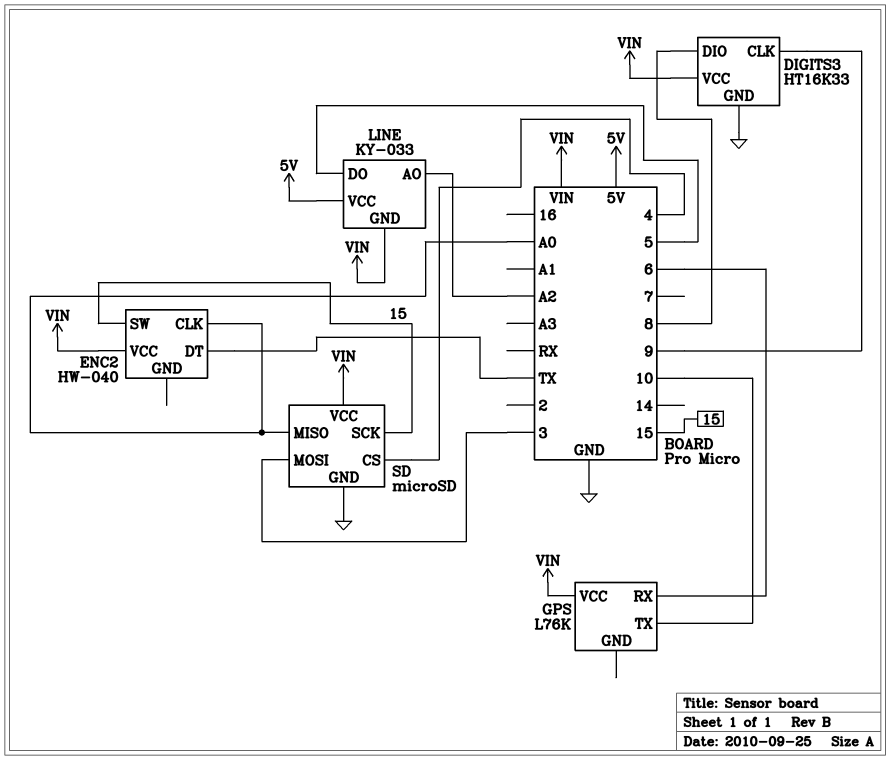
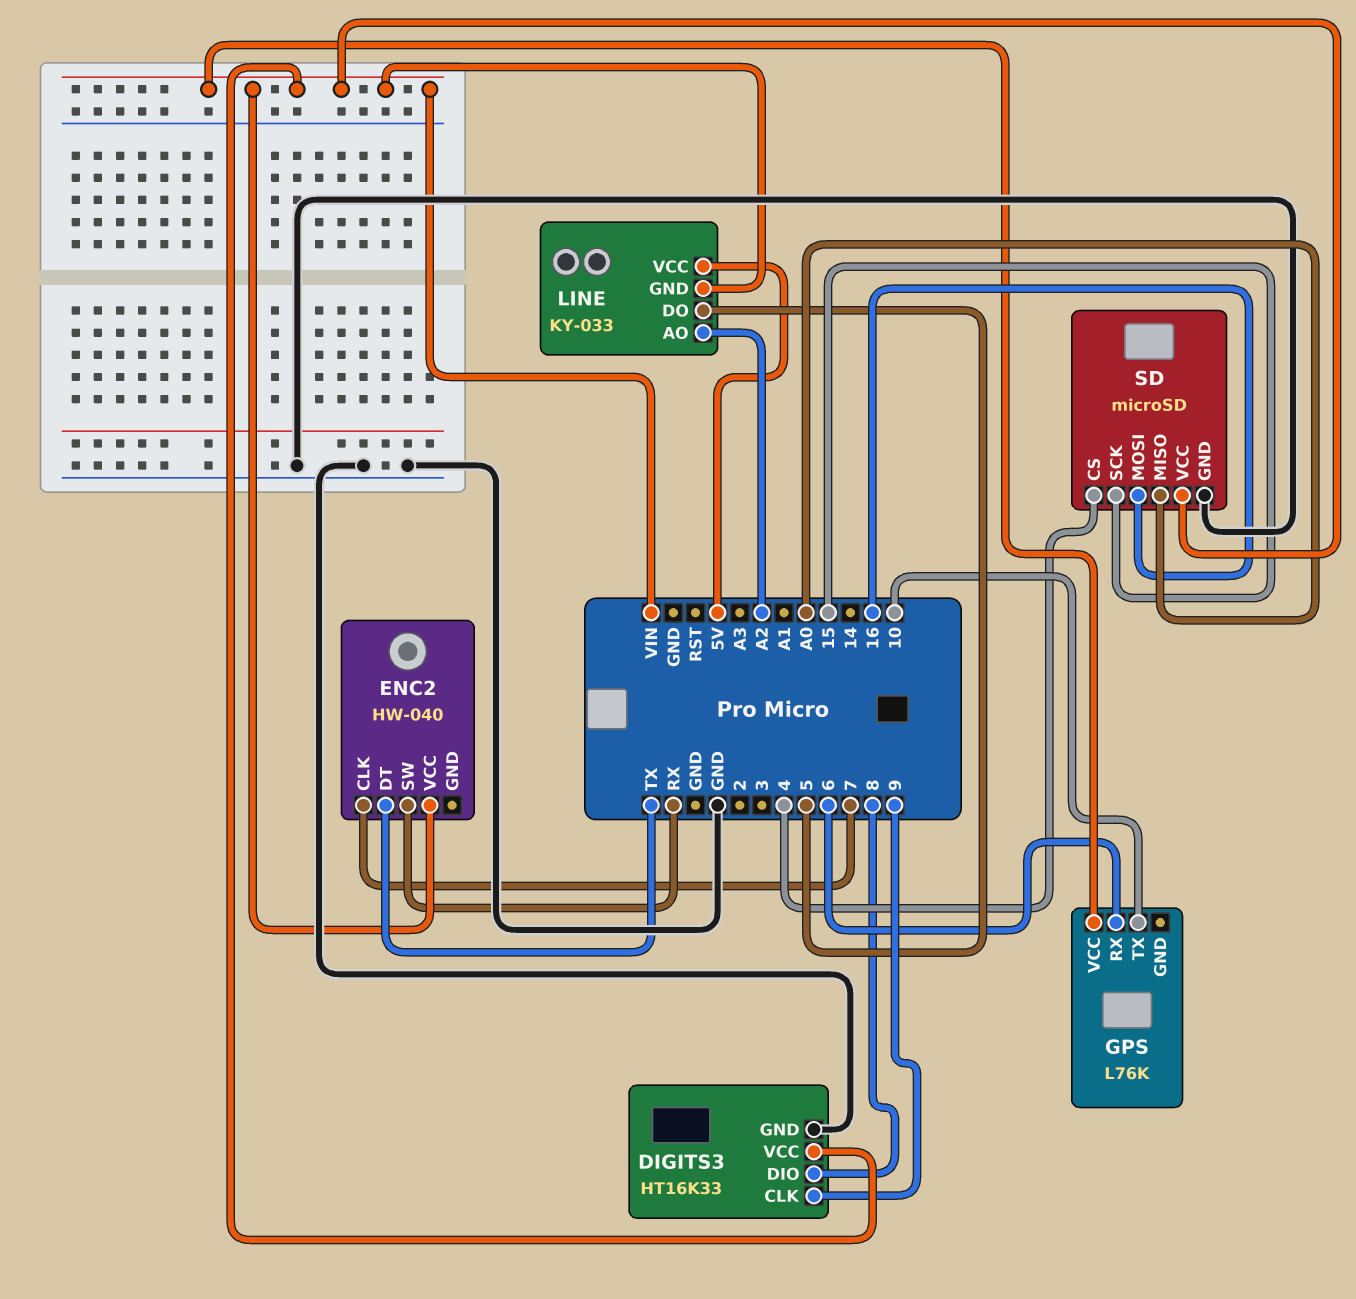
ENC2 pin CLK: A0 -> 7
ENC2 pin SW: 15 -> RX
SD pin MOSI: 3 -> 16

